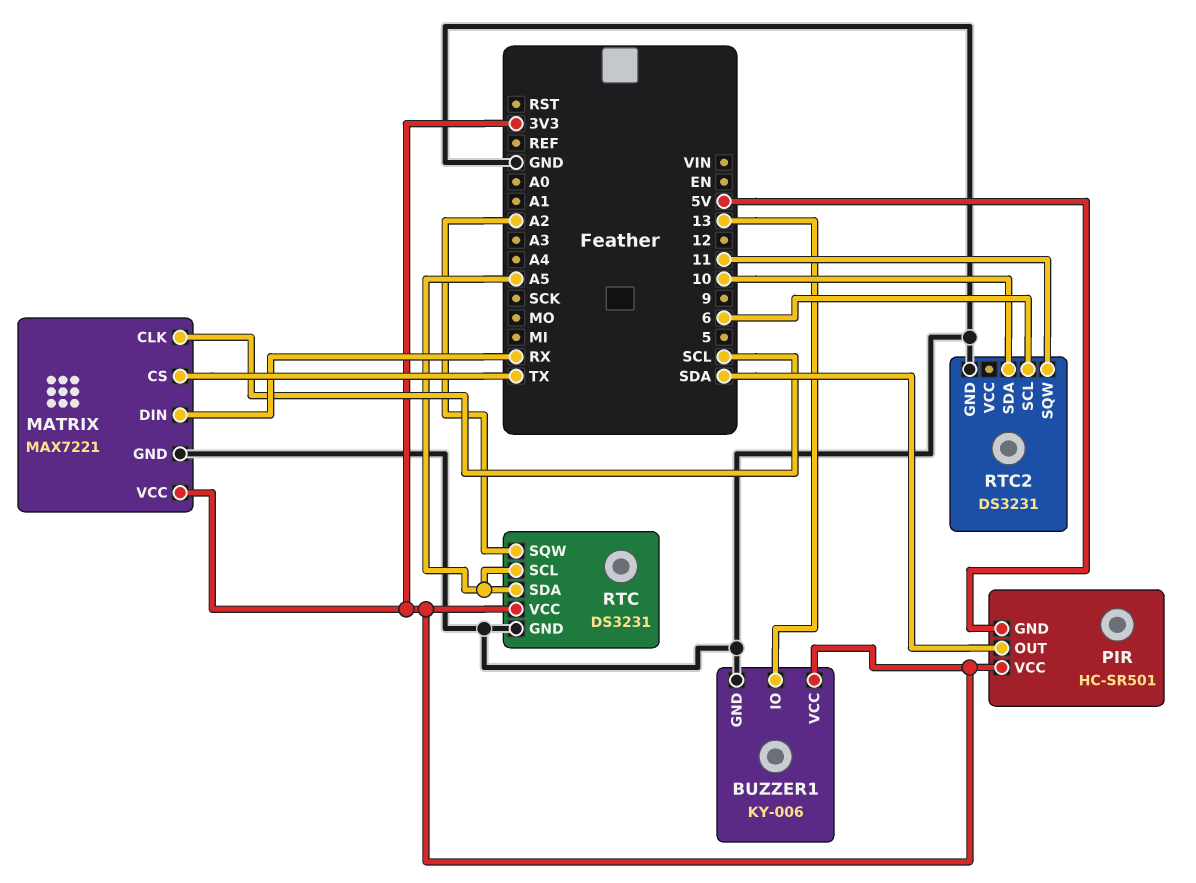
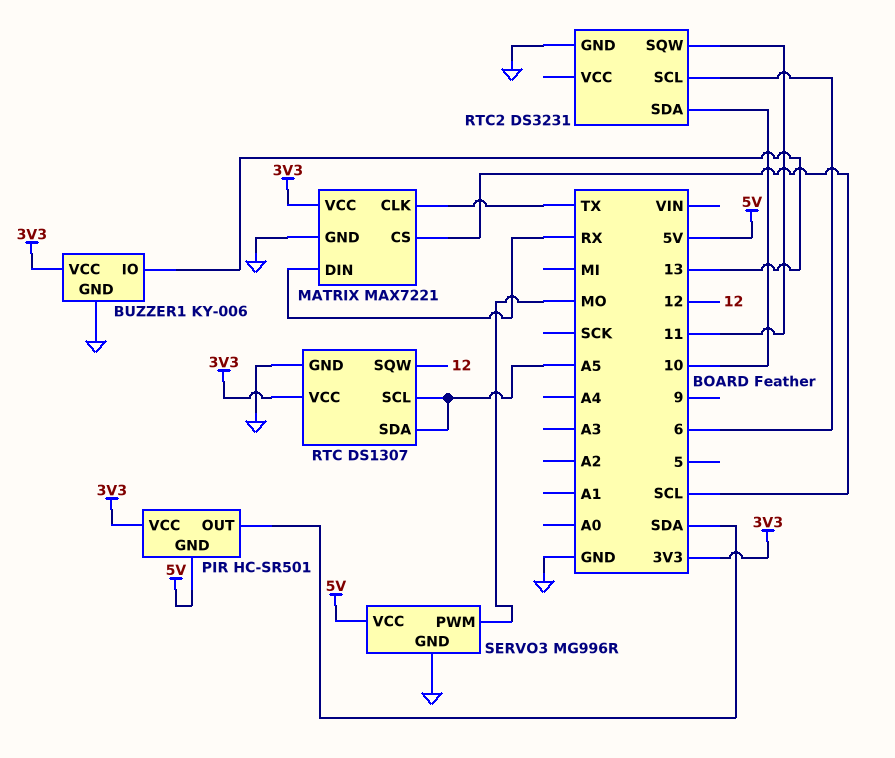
MATRIX pin CLK: SCL -> TX
MATRIX pin CS: TX -> SCL
RTC: DS3231 -> DS1307
RTC pin SQW: A2 -> 12
SERVO3: none -> MG996R
SERVO3 pin GND: none -> GND
SERVO3 pin PWM: none -> MO
SERVO3 pin VCC: none -> 5V

